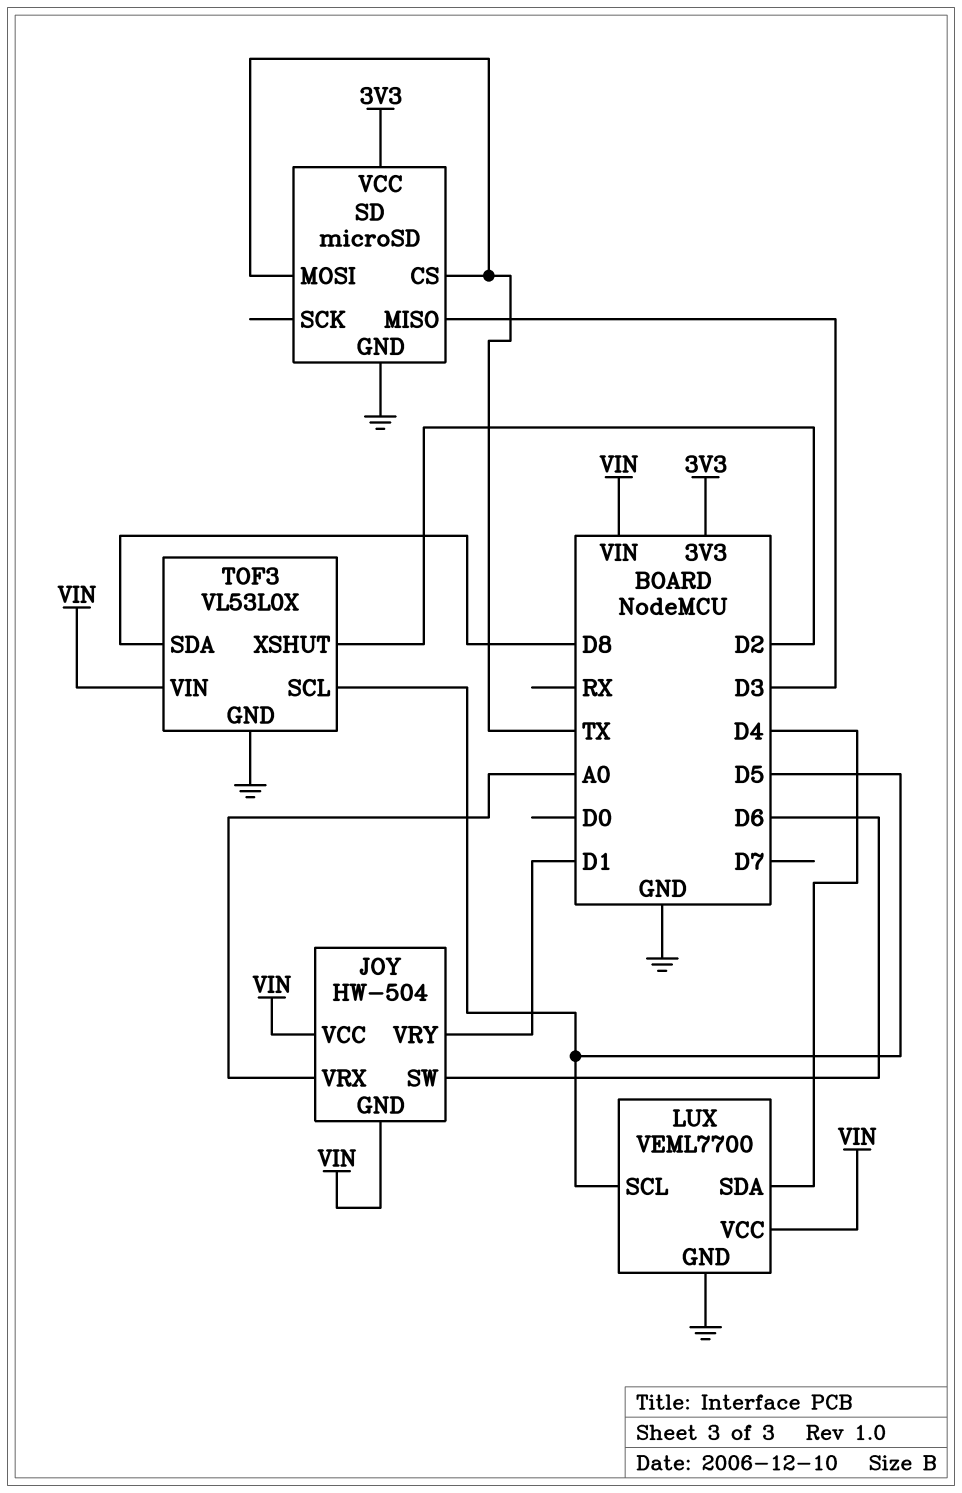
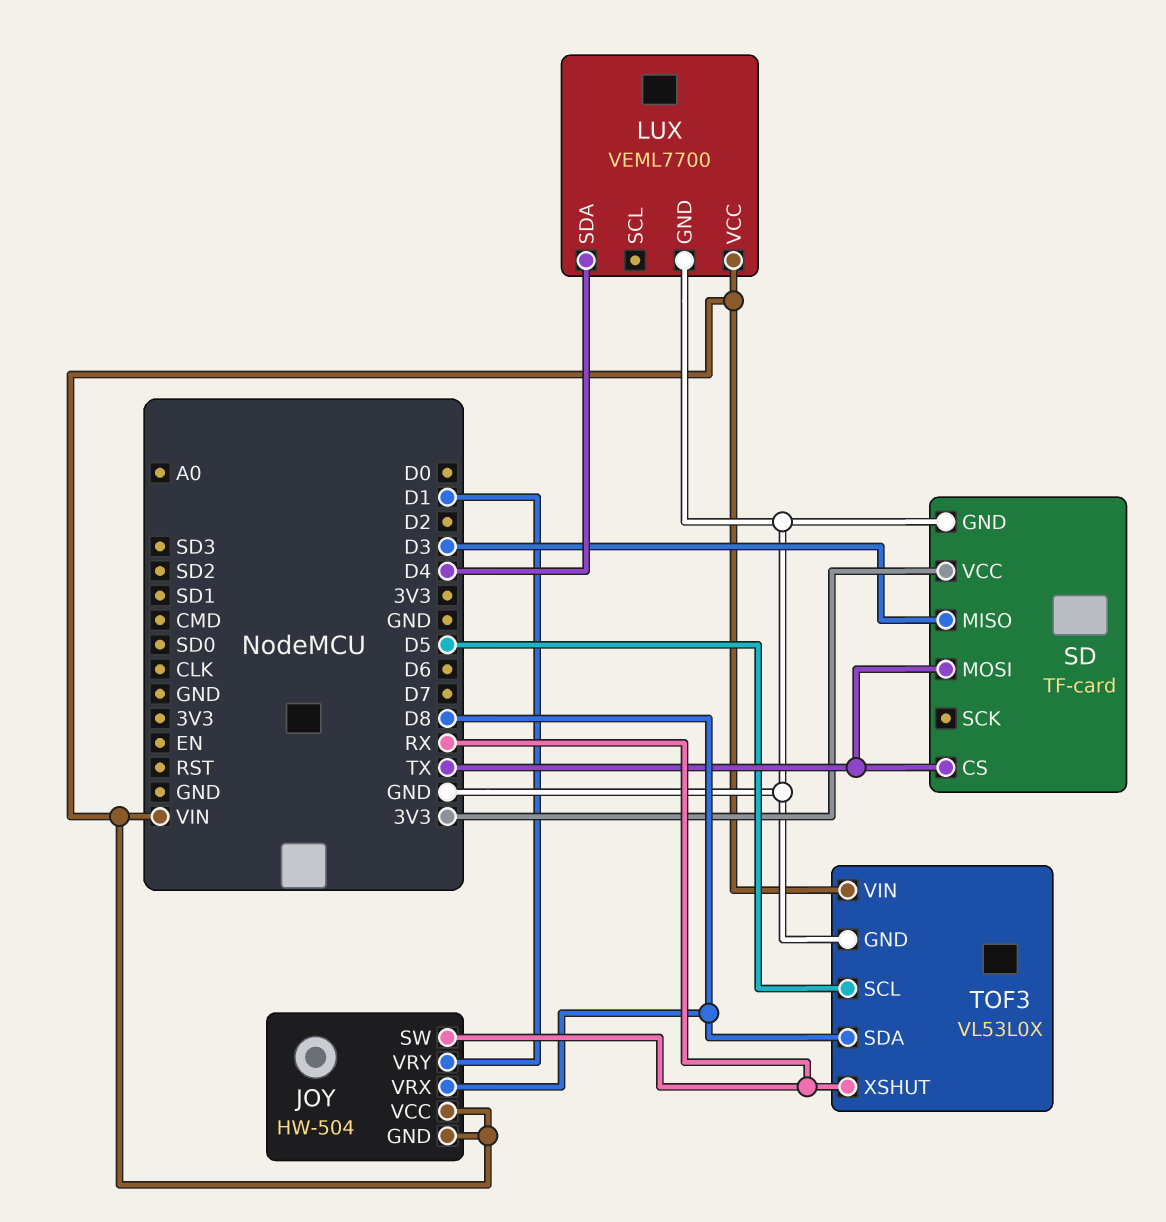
JOY pin SW: D6 -> RX
JOY pin VRX: A0 -> D8
LUX pin SCL: D5 -> none
SD: microSD -> TF-card
TOF3 pin XSHUT: D2 -> RX

